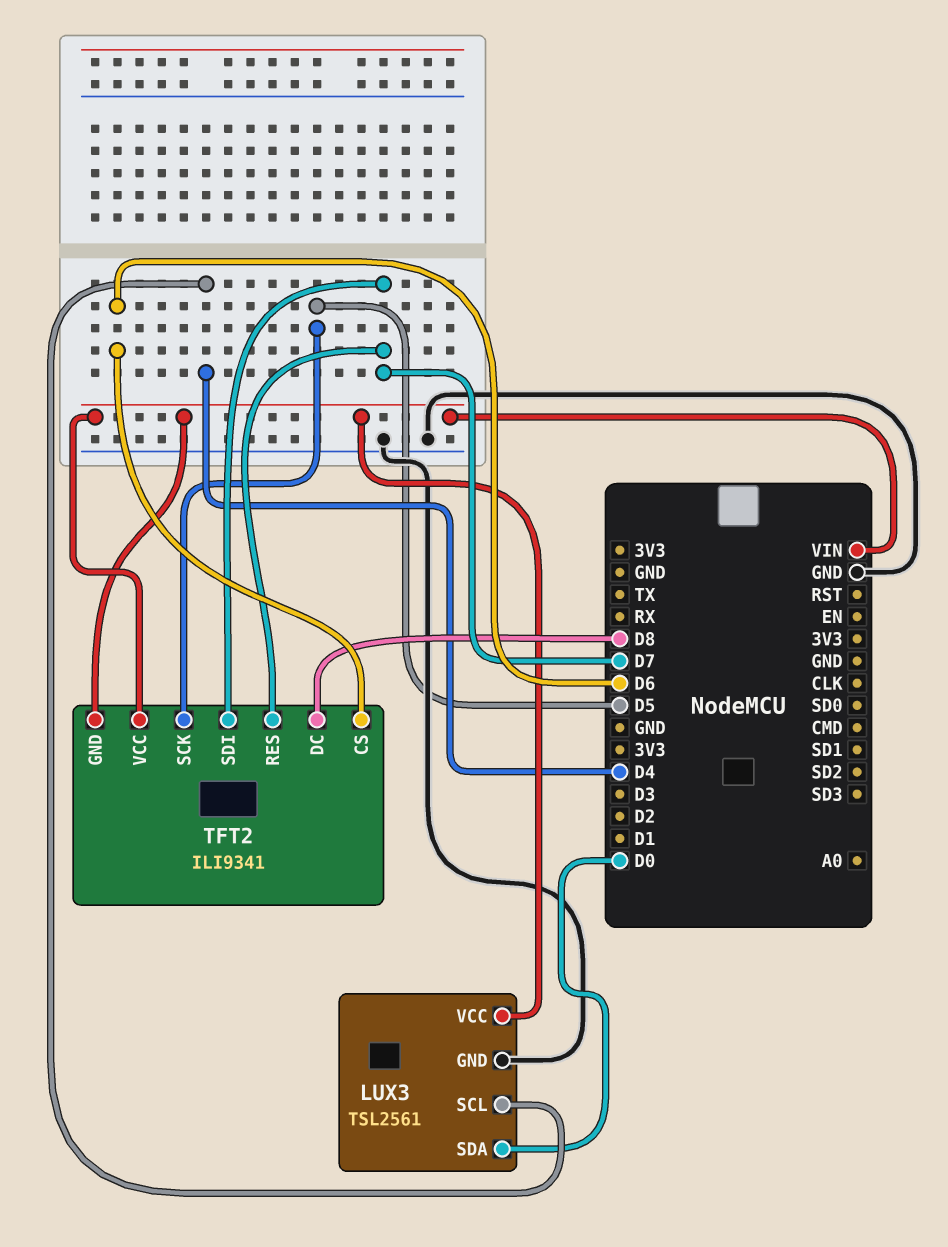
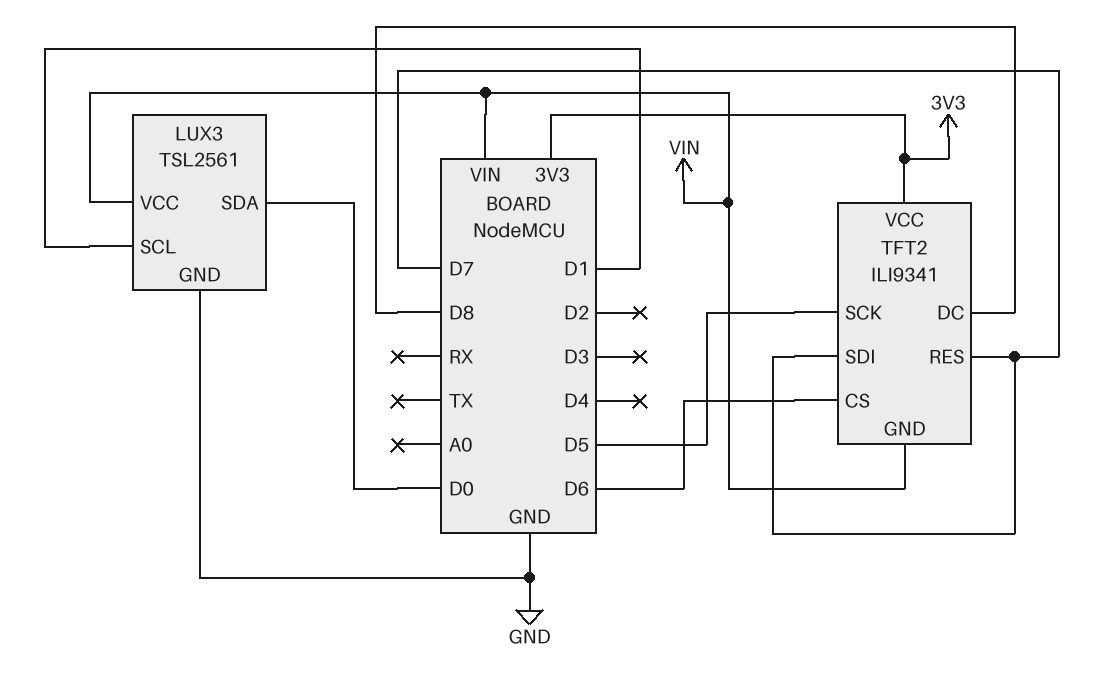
LUX3 pin SCL: D4 -> D1
TFT2 pin VCC: VIN -> 3V3

